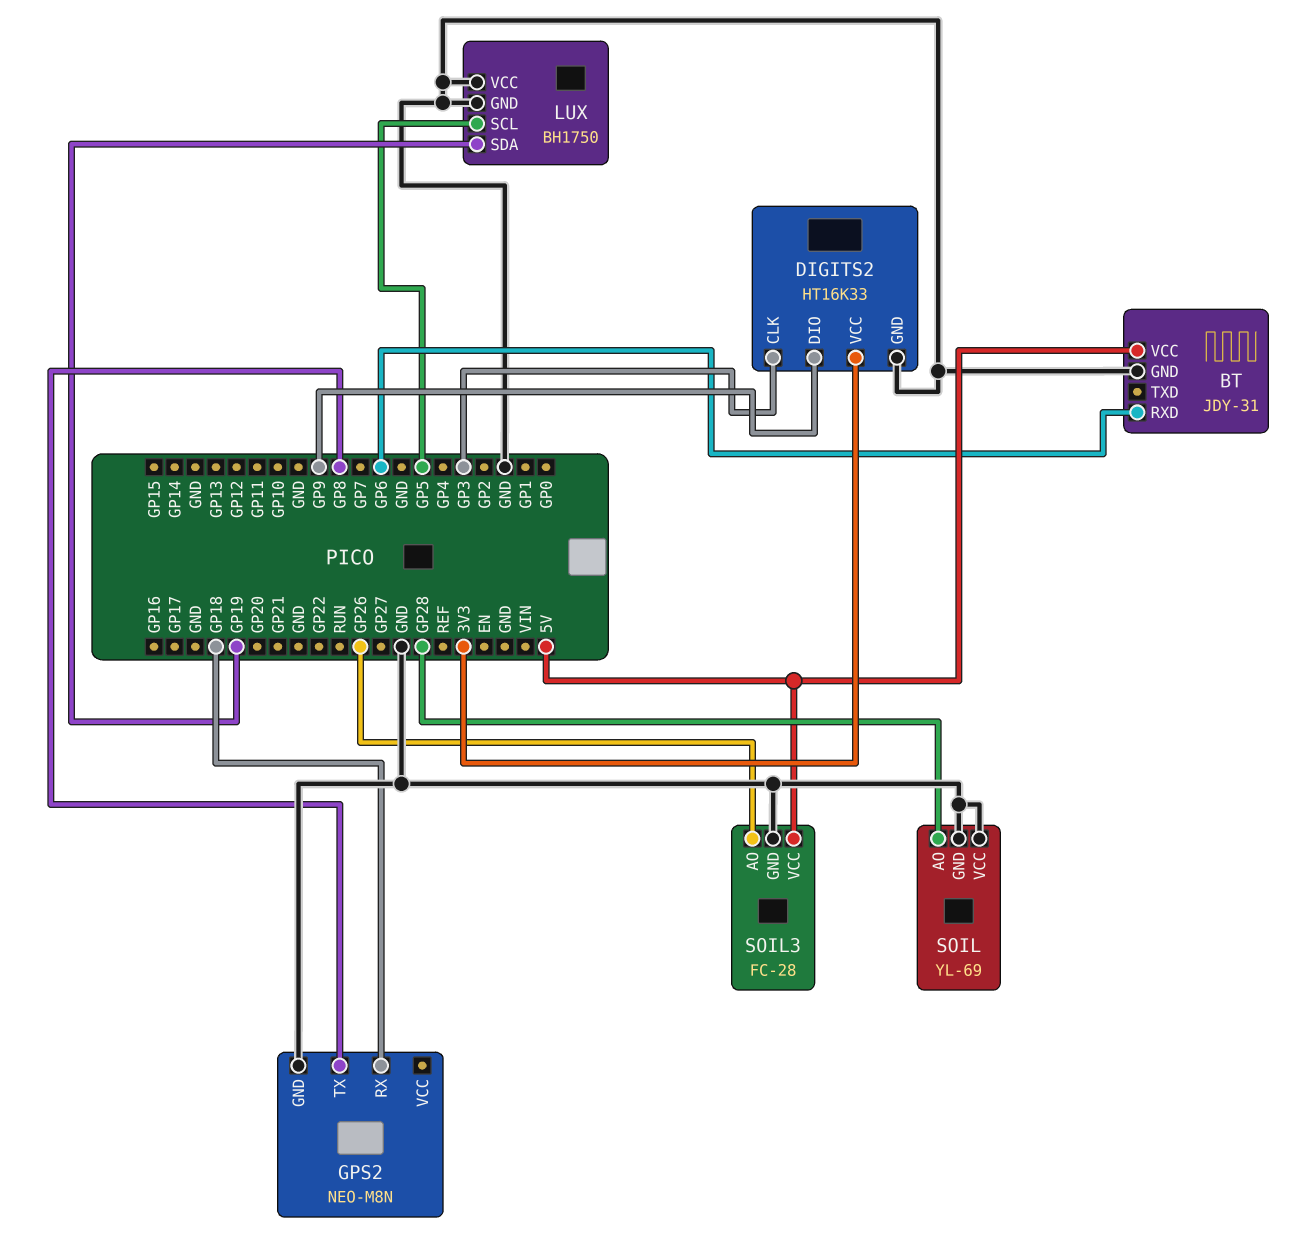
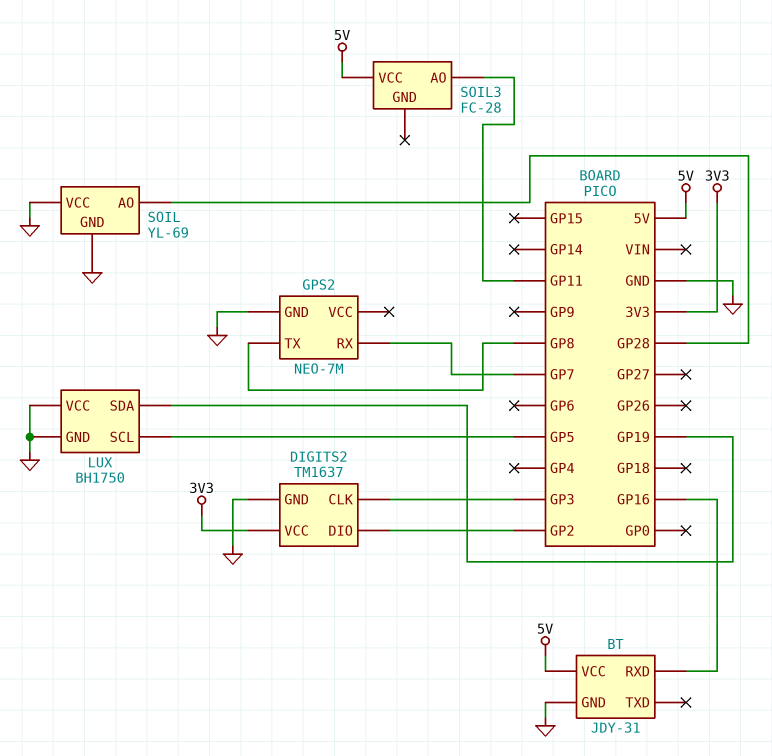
BT pin RXD: GP6 -> GP16
DIGITS2: HT16K33 -> TM1637
DIGITS2 pin DIO: GP9 -> GP2
GPS2: NEO-M8N -> NEO-7M
GPS2 pin RX: GP18 -> GP7
SOIL3 pin AO: GP26 -> GP11
SOIL3 pin GND: GND -> none

